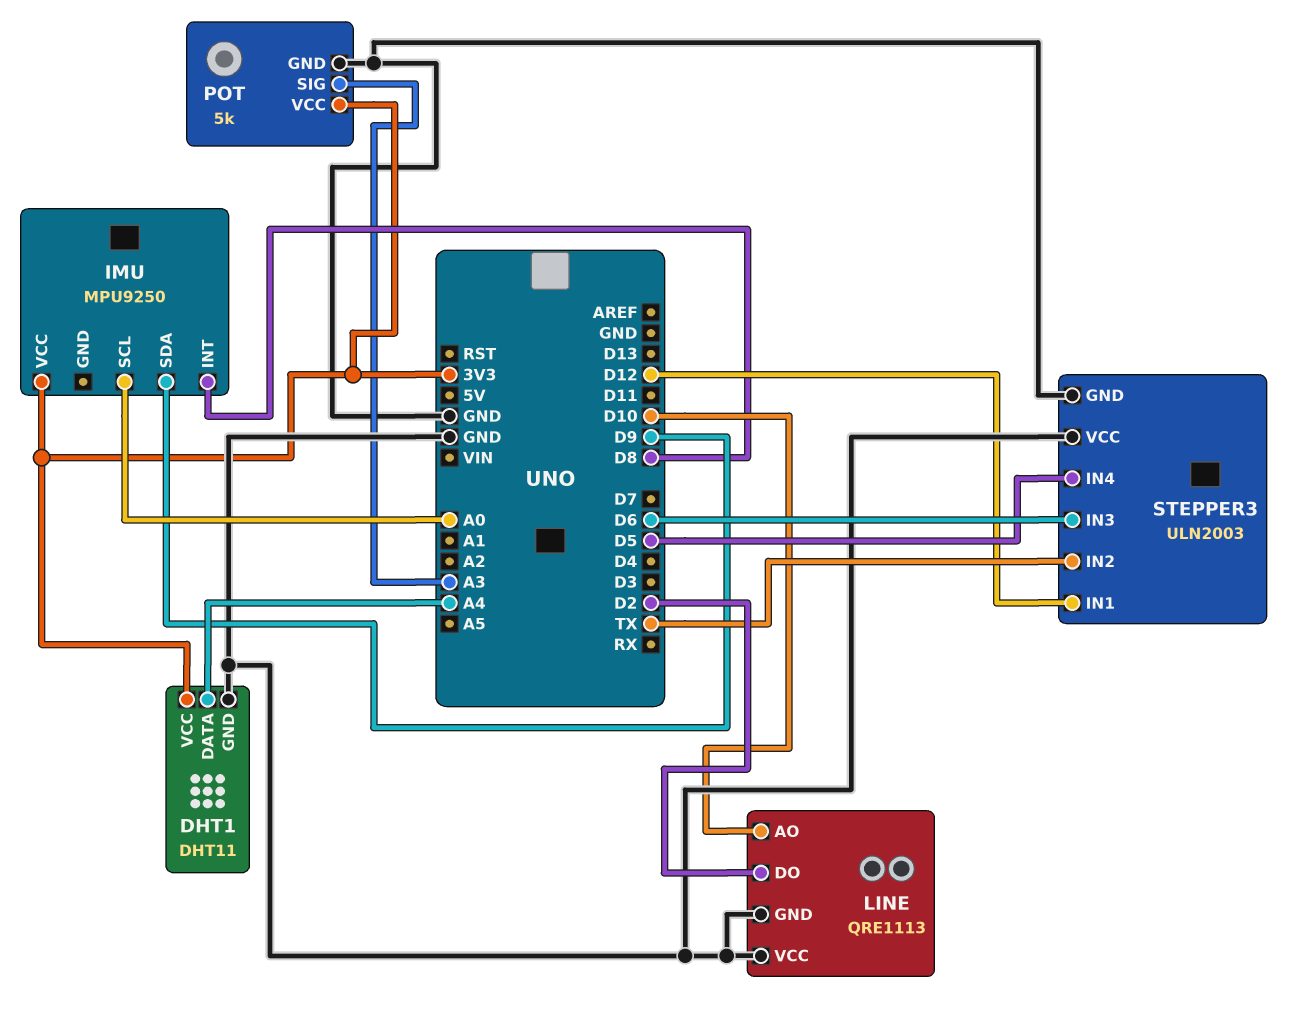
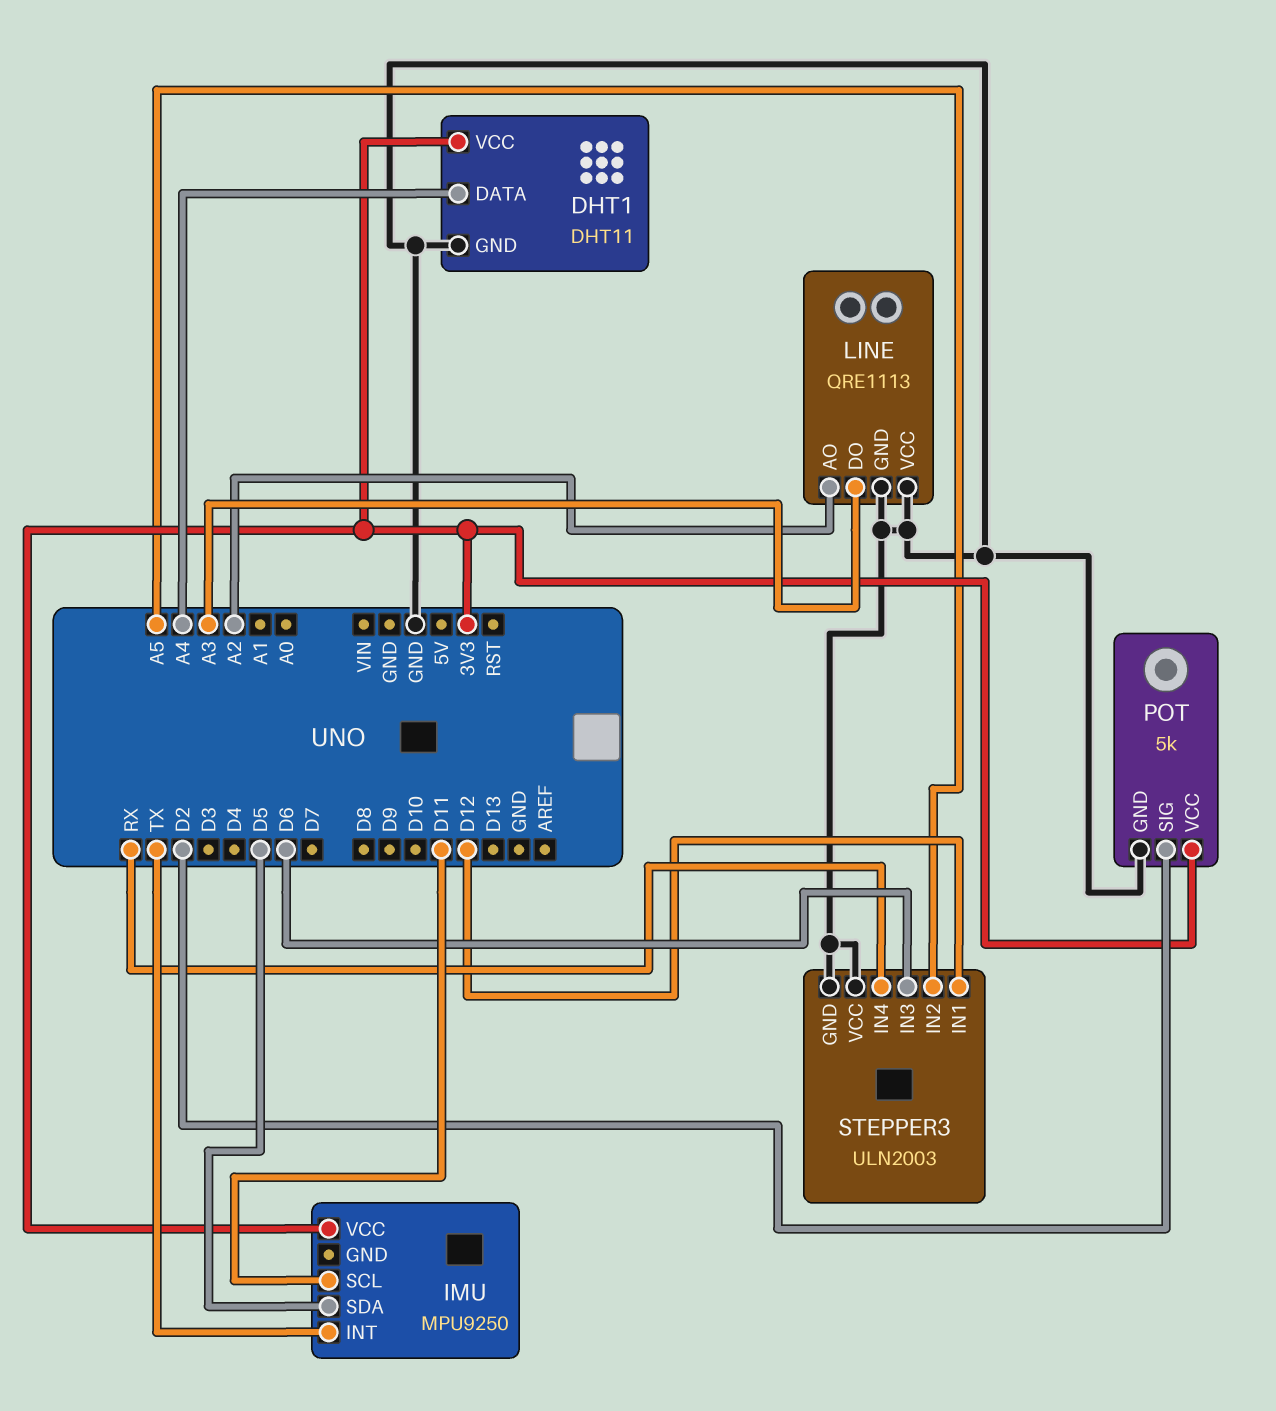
IMU pin INT: D8 -> TX
IMU pin SCL: A0 -> D11
IMU pin SDA: D9 -> D5
LINE pin AO: D10 -> A2
LINE pin DO: D2 -> A3
POT pin SIG: A3 -> D2
STEPPER3 pin IN2: TX -> A5
STEPPER3 pin IN4: D5 -> RX

